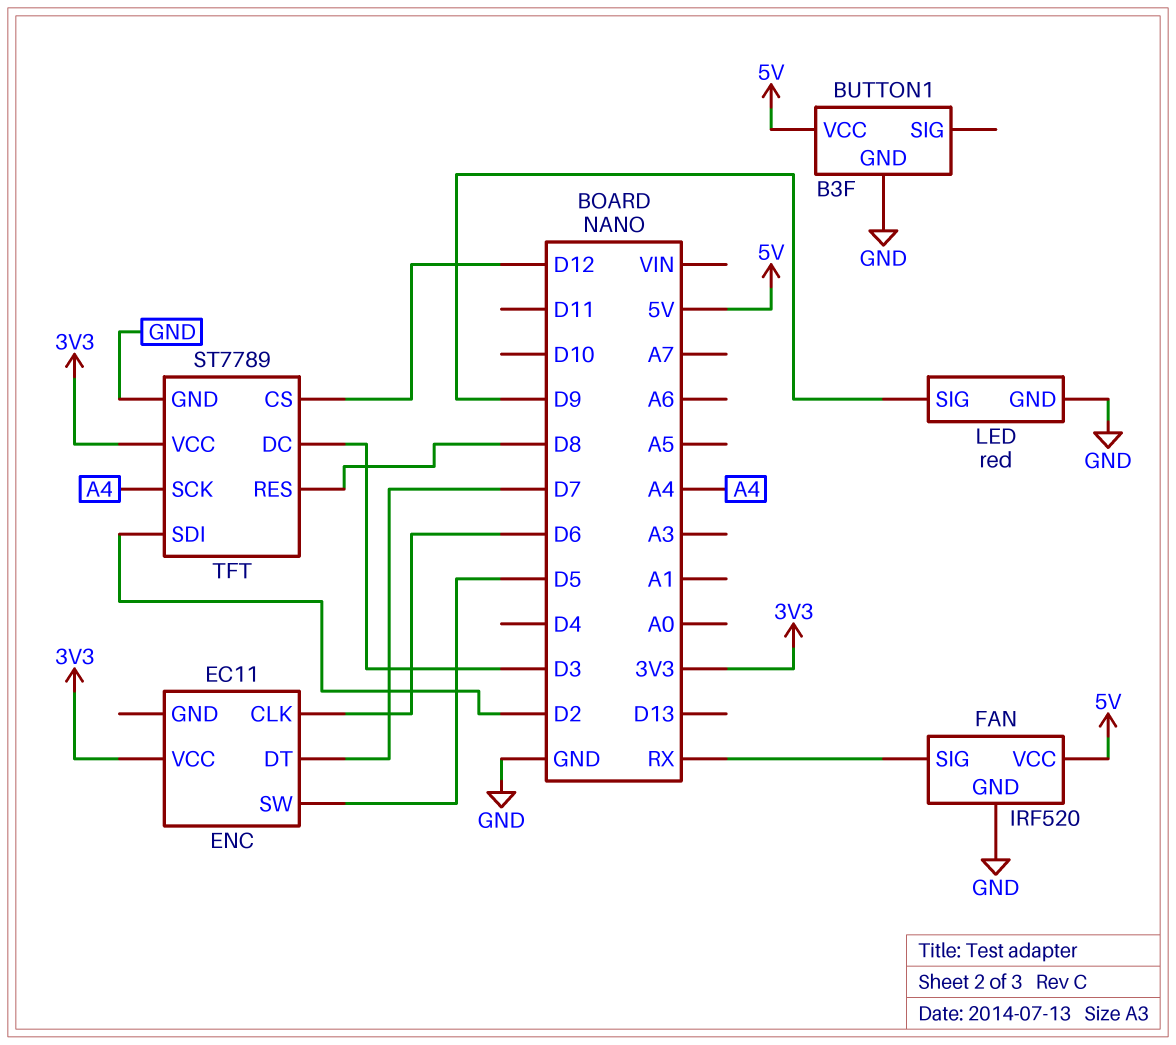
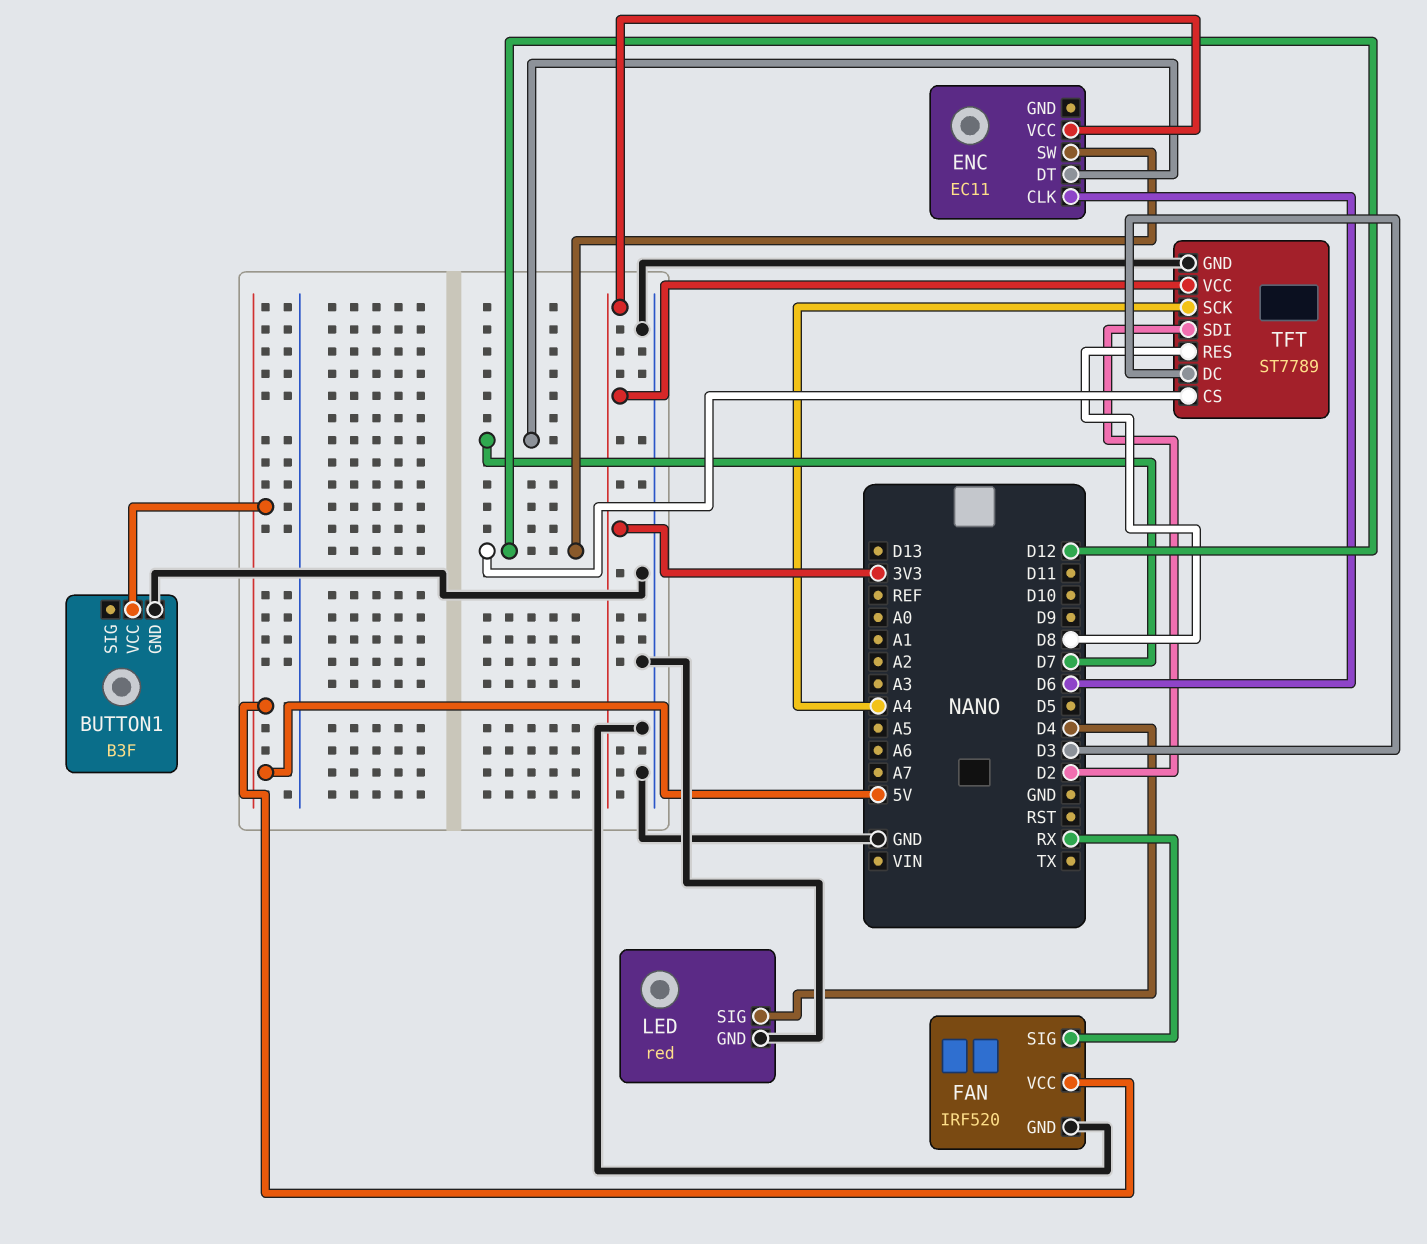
ENC pin SW: D5 -> D12
LED pin SIG: D9 -> D4

